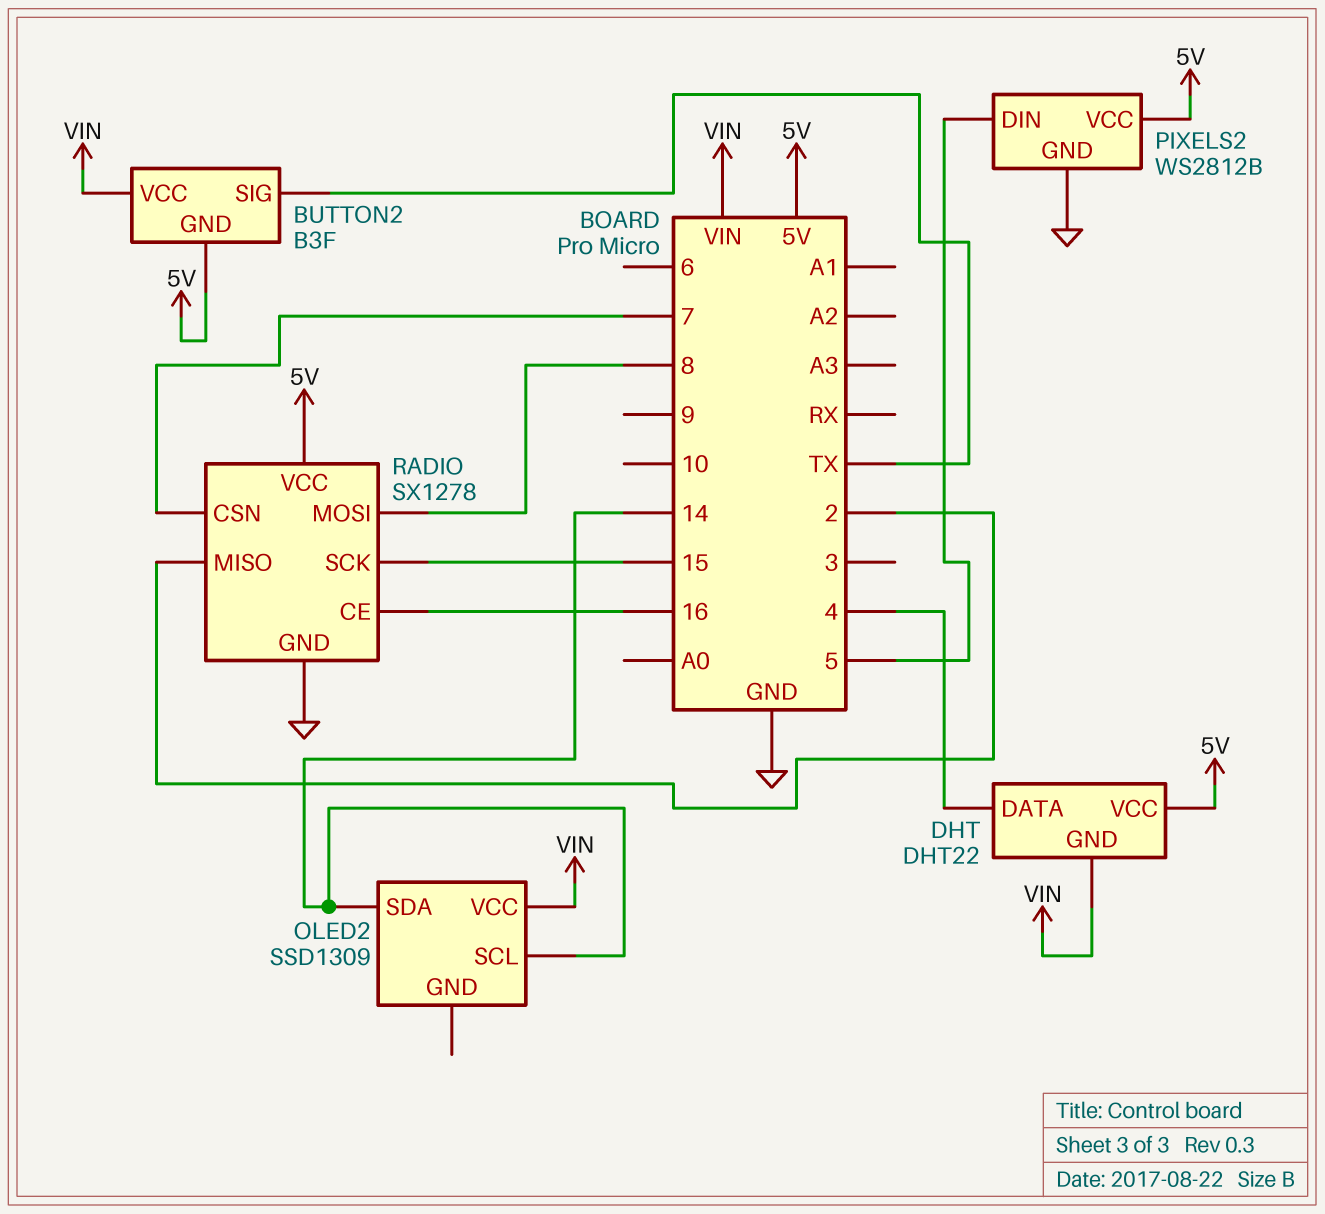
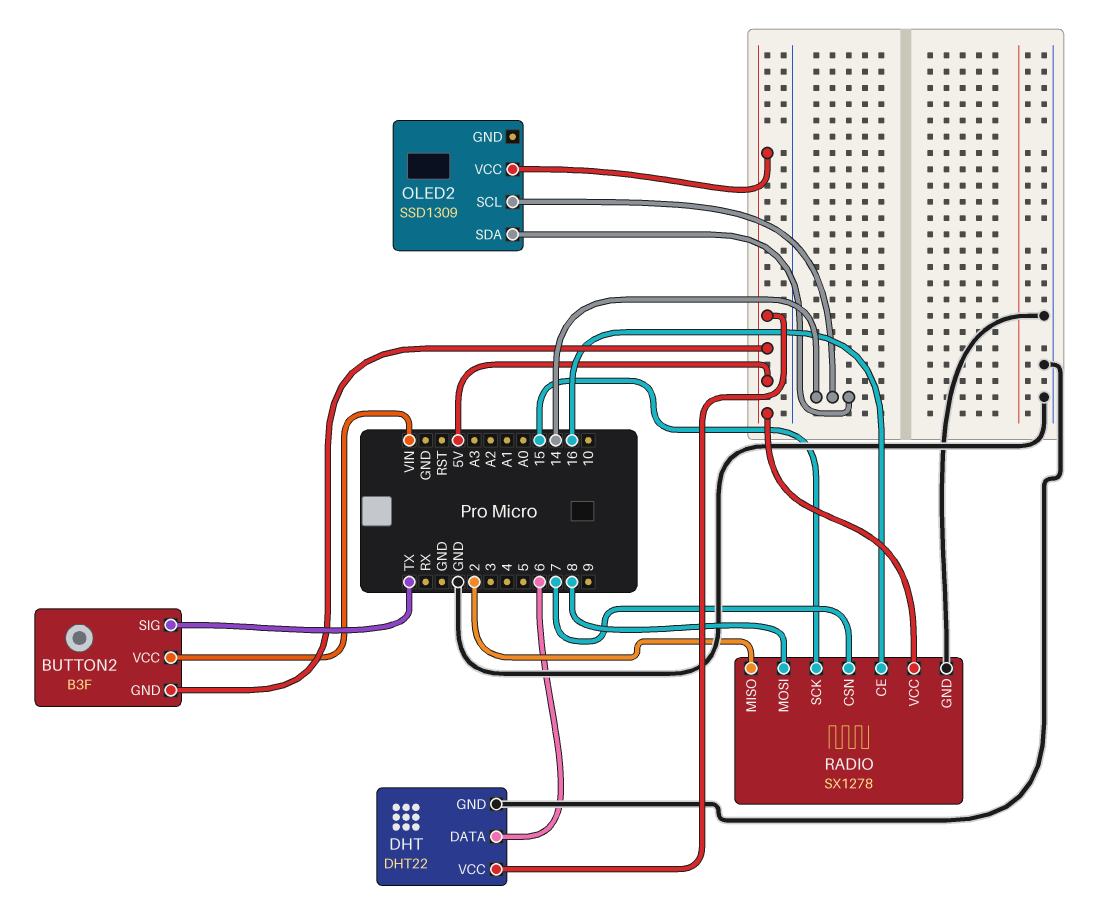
DHT pin DATA: 4 -> 6
DHT pin GND: VIN -> GND
OLED2 pin VCC: VIN -> 5V
PIXELS2: WS2812B -> none
PIXELS2 pin DIN: 5 -> none
PIXELS2 pin GND: GND -> none
PIXELS2 pin VCC: 5V -> none

